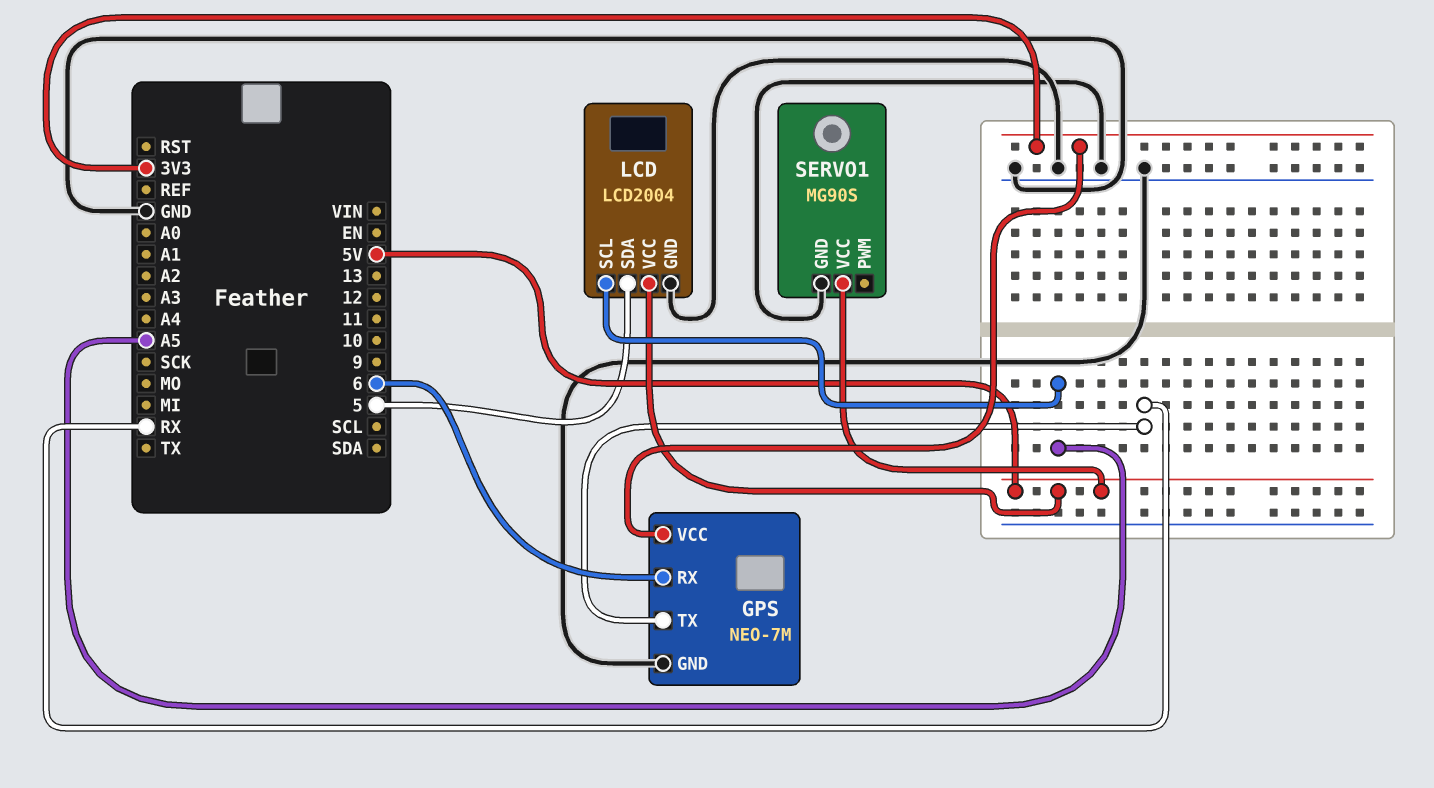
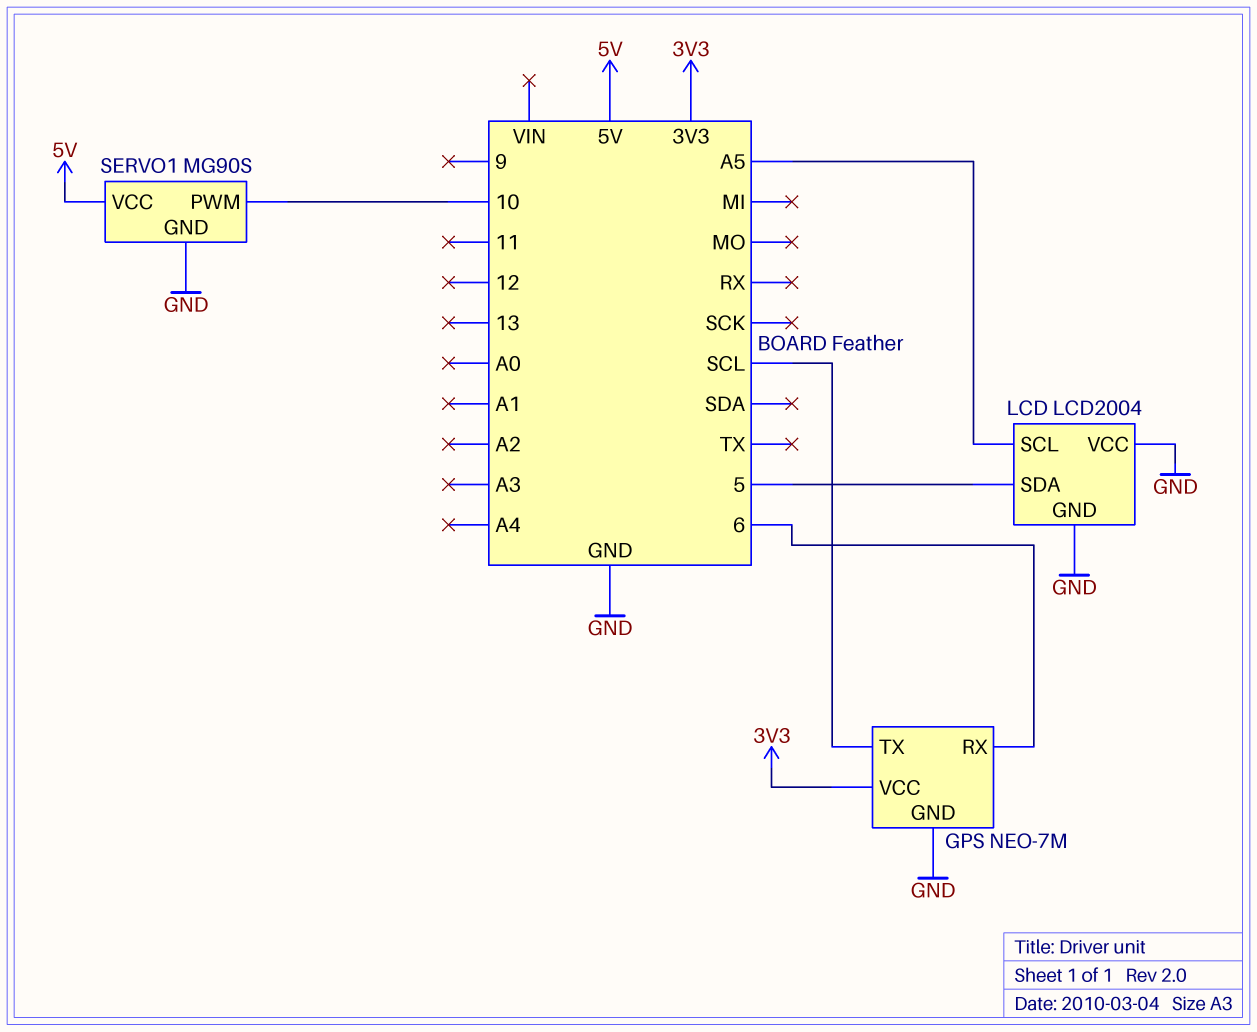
GPS pin TX: RX -> SCL
LCD pin VCC: 5V -> GND
SERVO1 pin PWM: none -> 10

